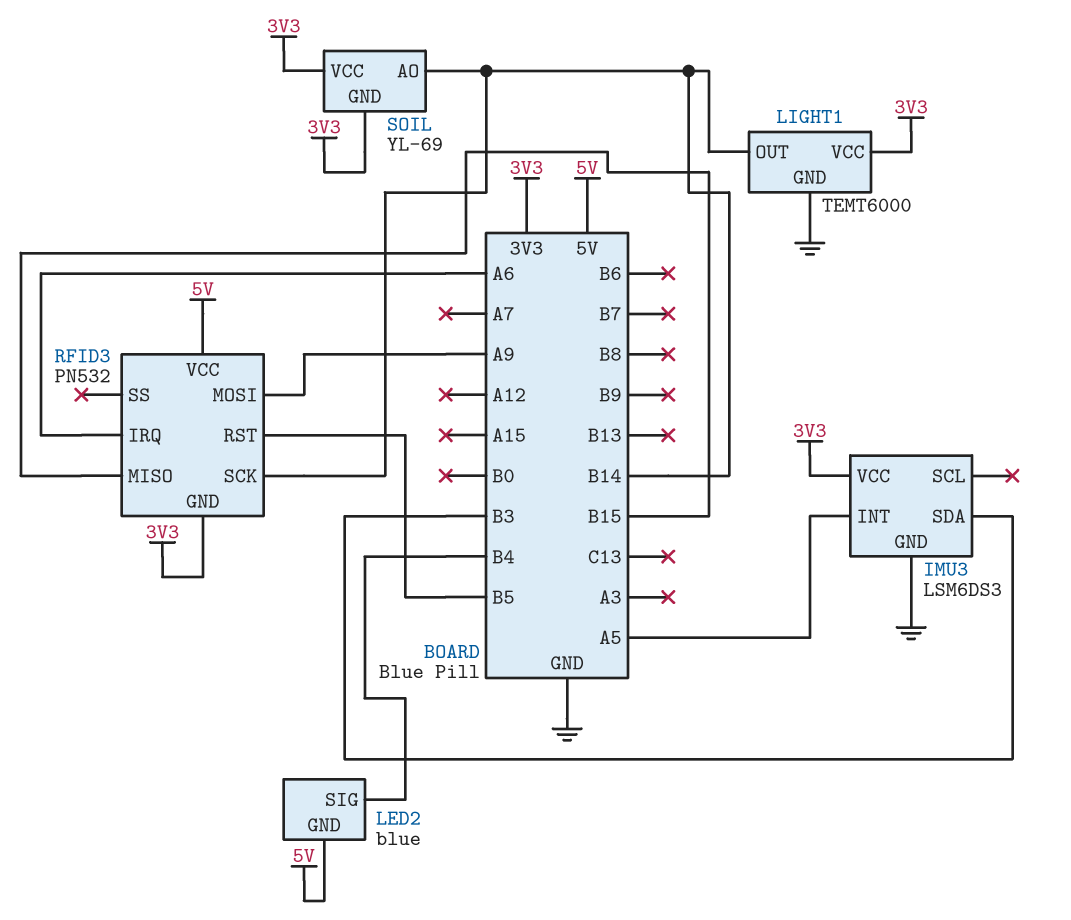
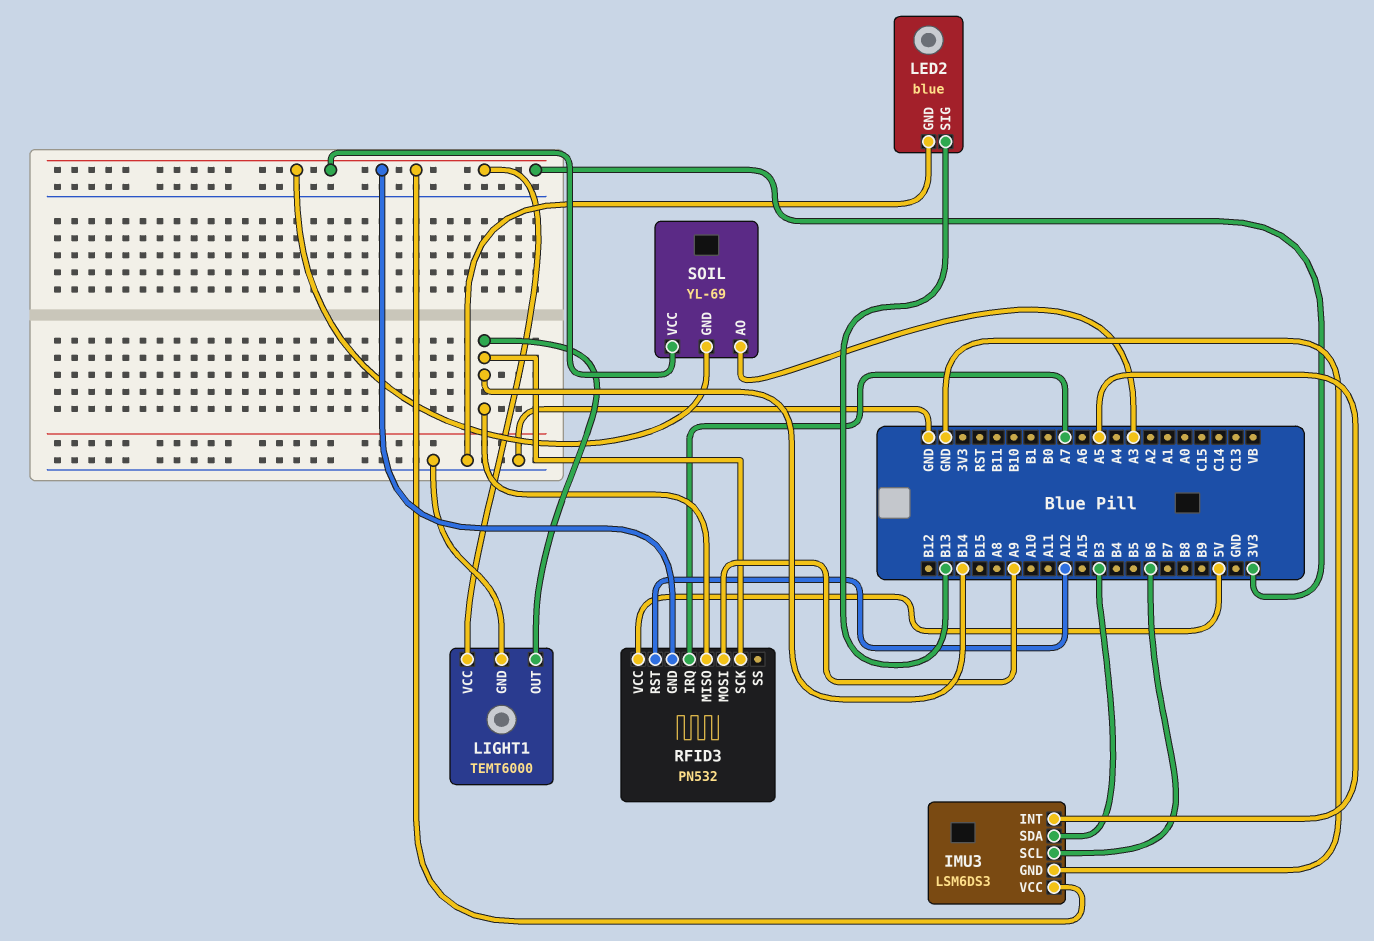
IMU3 pin SCL: none -> B6
LED2 pin GND: 5V -> GND
LED2 pin SIG: B4 -> B13
RFID3 pin IRQ: A6 -> A7
RFID3 pin MISO: B15 -> B14
RFID3 pin RST: B5 -> A12
SOIL pin AO: B14 -> A3

